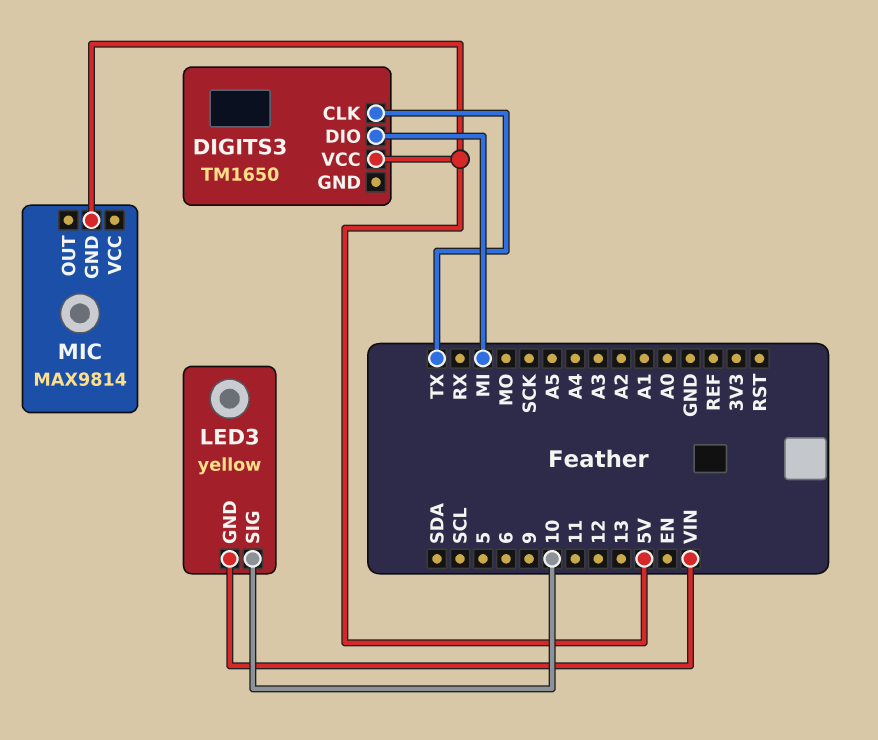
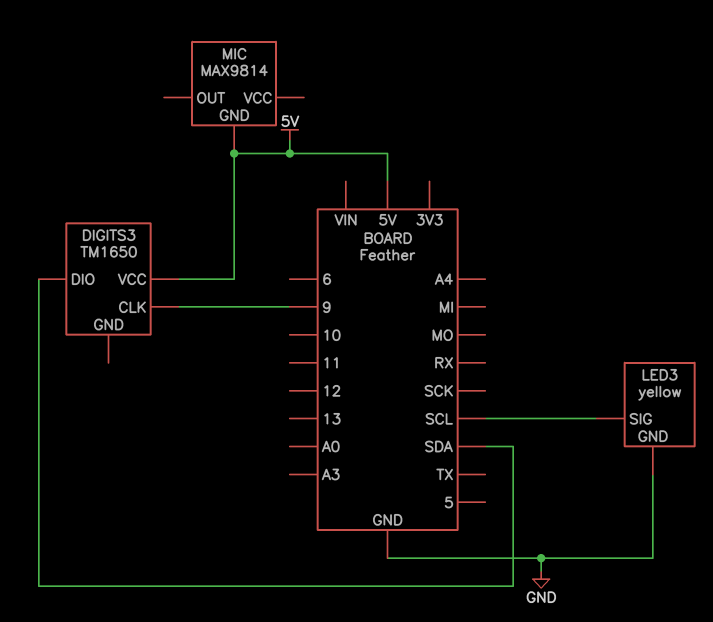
DIGITS3 pin CLK: TX -> 9
DIGITS3 pin DIO: MI -> SDA
LED3 pin GND: VIN -> GND
LED3 pin SIG: 10 -> SCL

